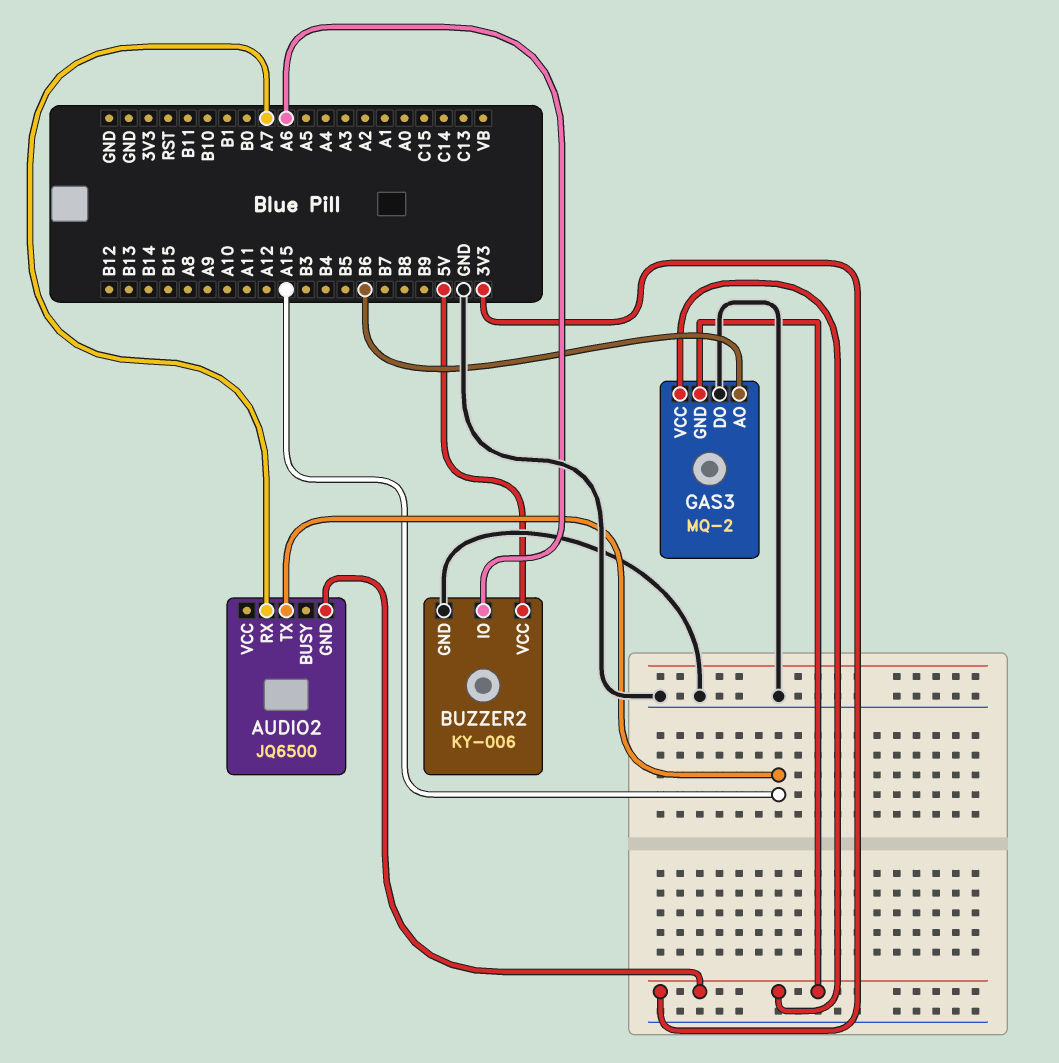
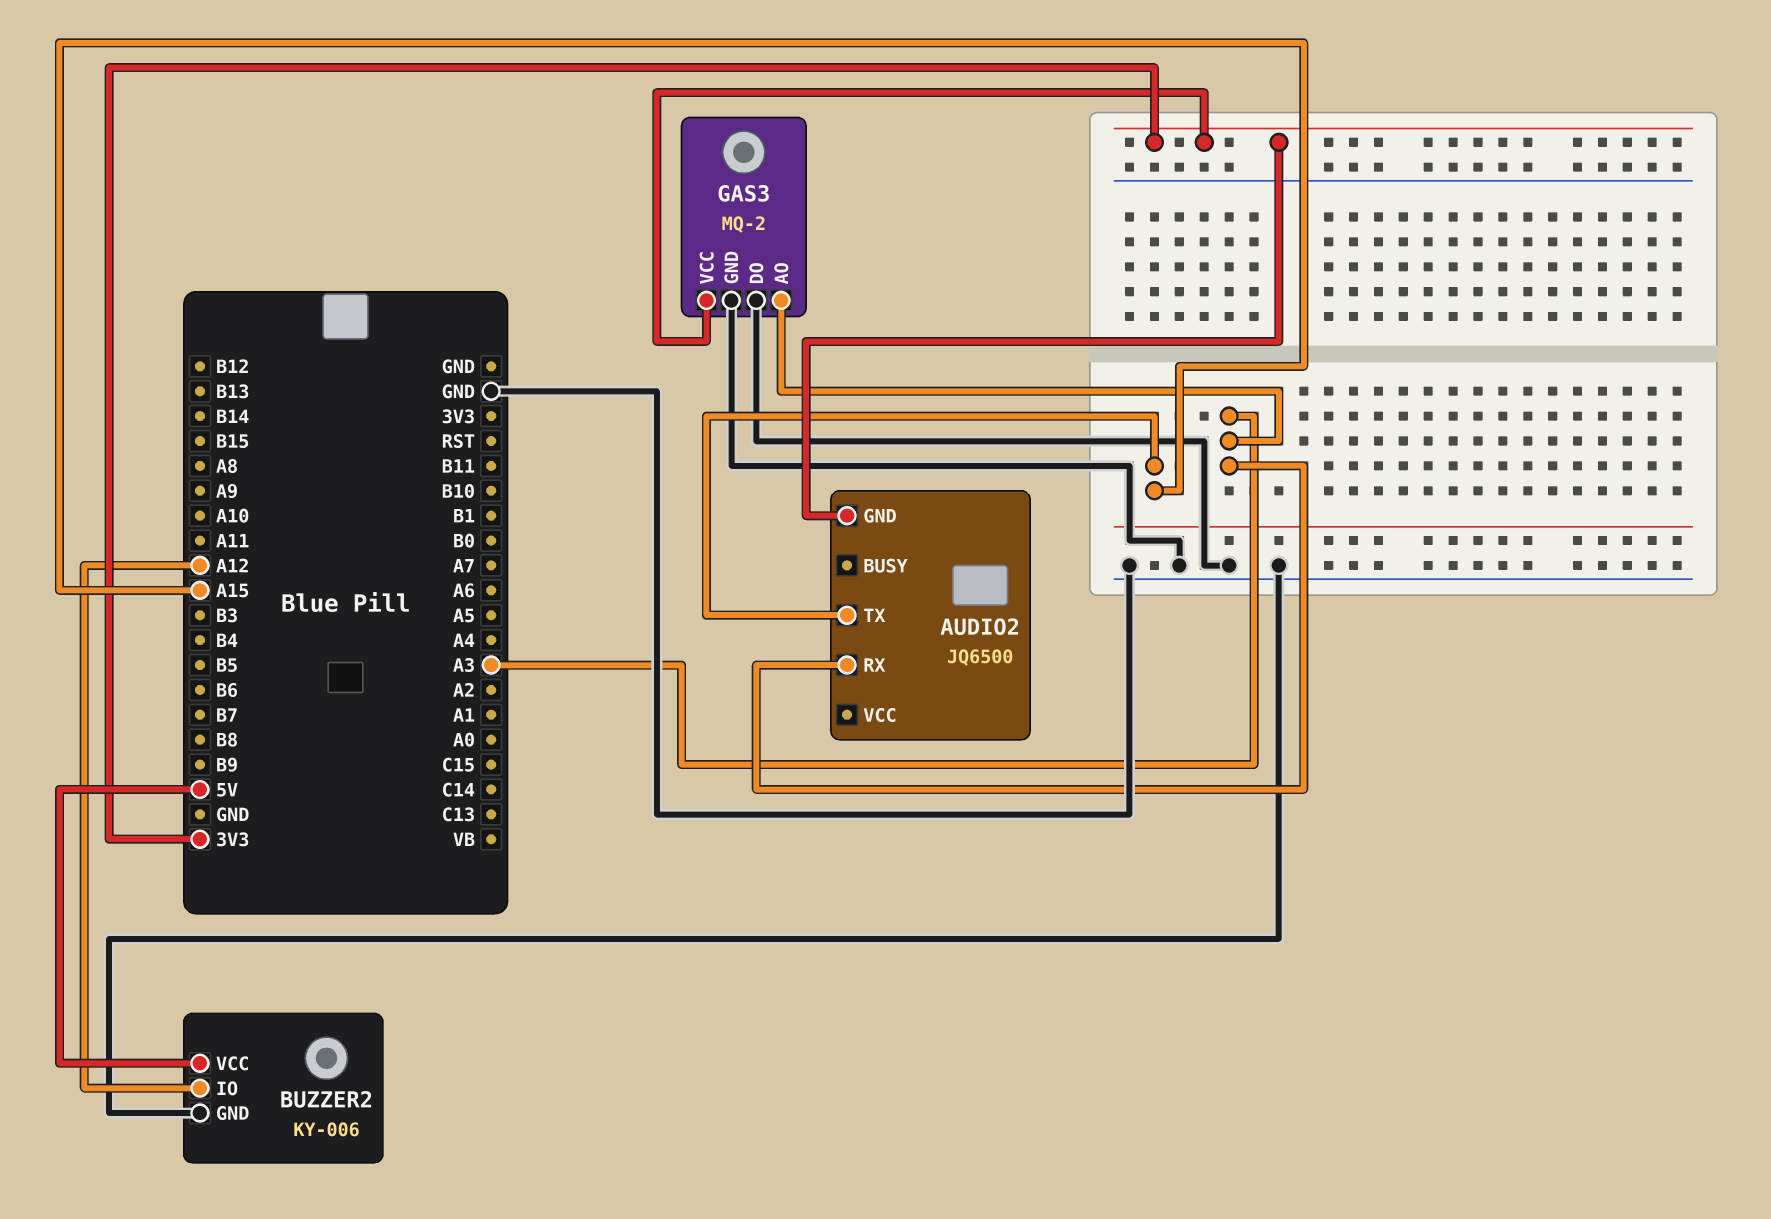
AUDIO2 pin RX: A7 -> A3
BUZZER2 pin IO: A6 -> A12
GAS3 pin AO: B6 -> A3
GAS3 pin GND: 3V3 -> GND

